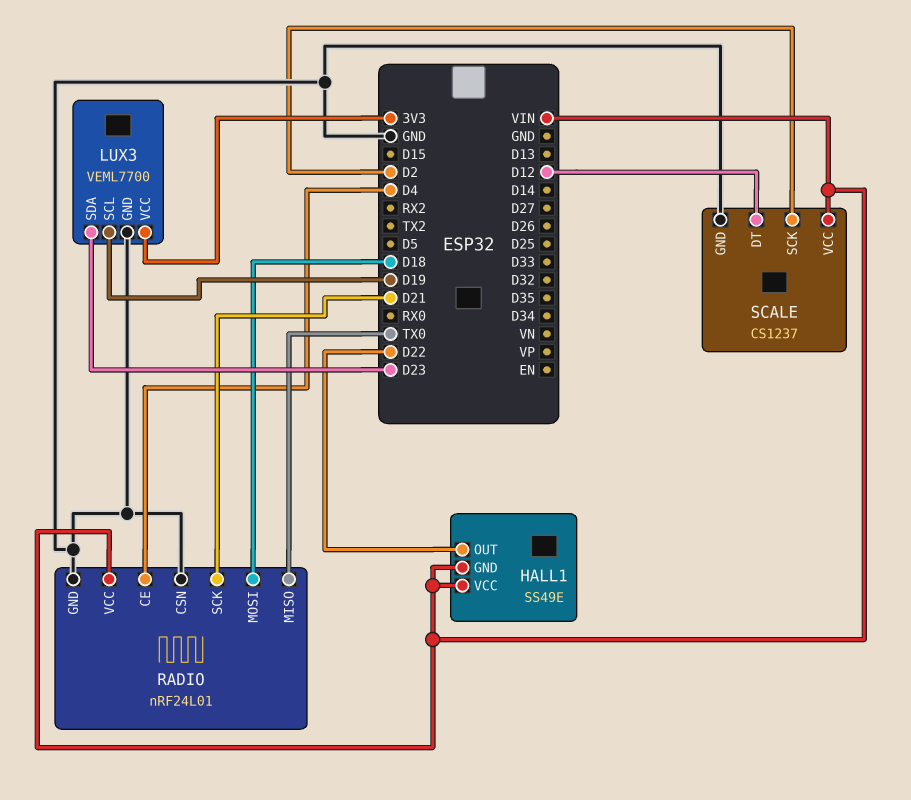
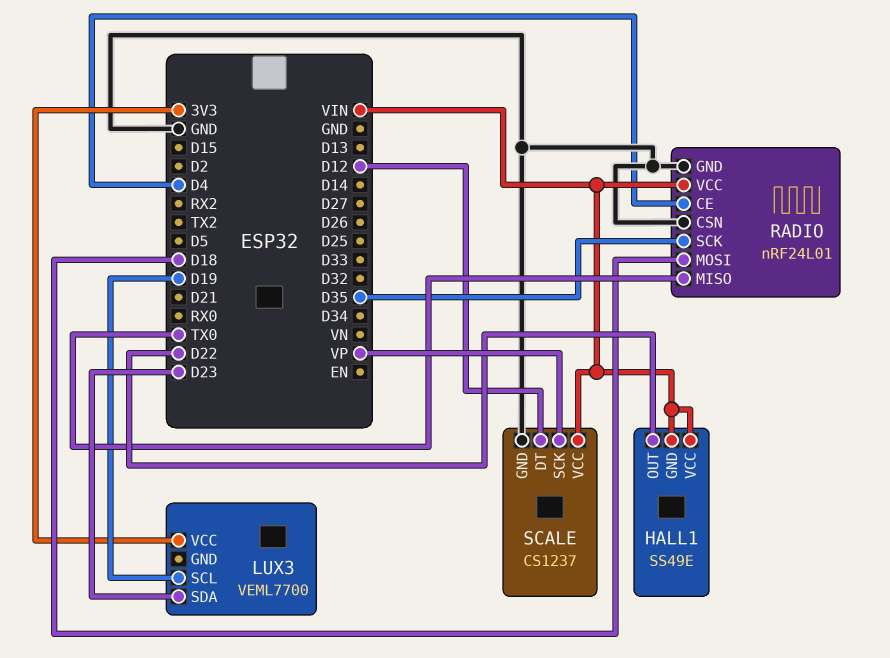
LUX3 pin GND: GND -> none
RADIO pin SCK: D21 -> D35
SCALE pin SCK: D2 -> VP

